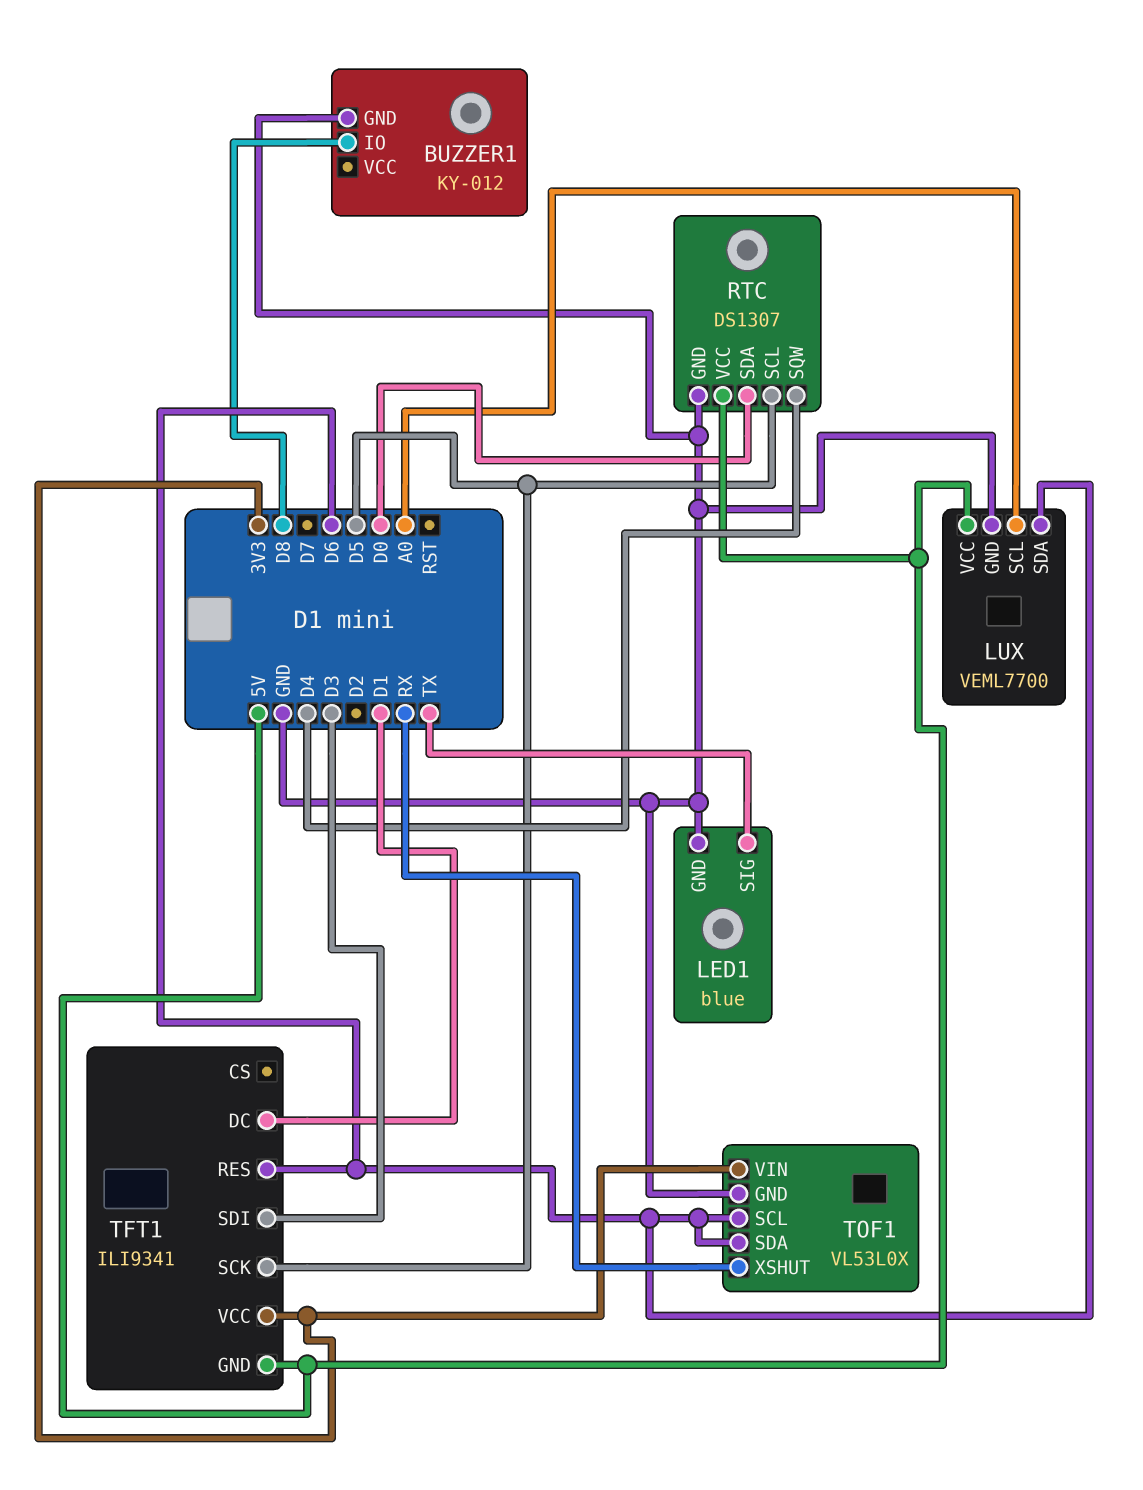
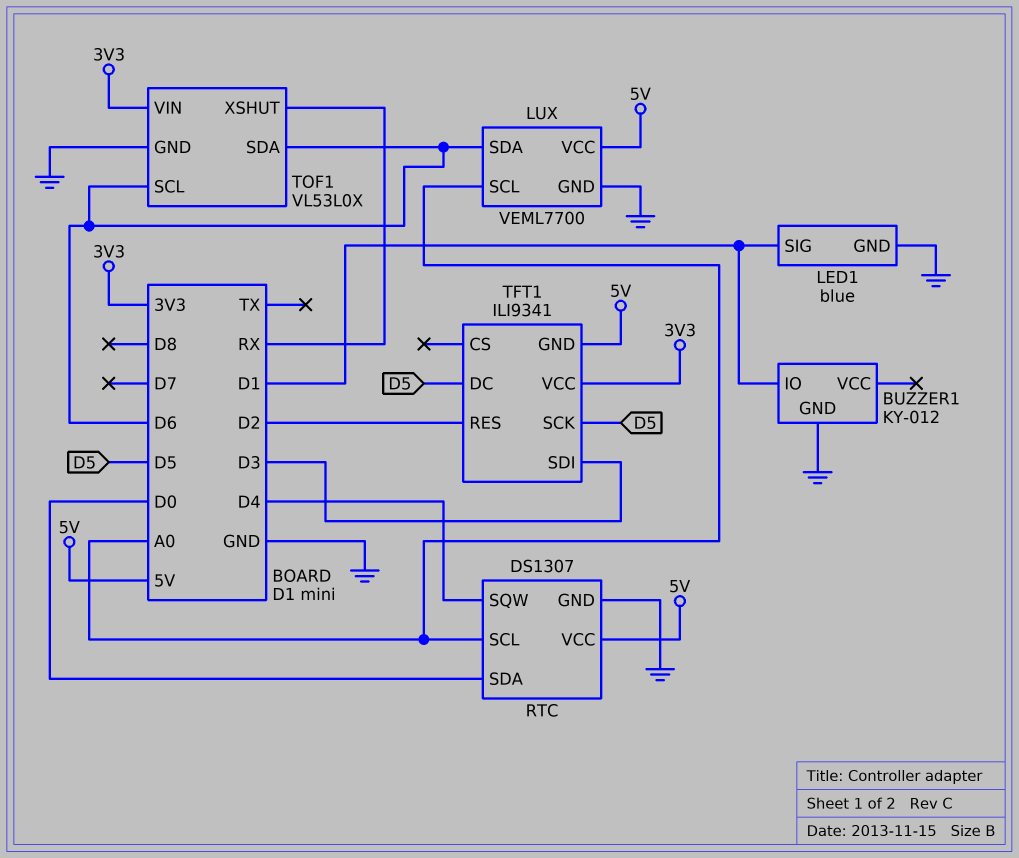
BUZZER1 pin IO: D8 -> D1
LED1 pin SIG: TX -> D1
RTC pin SCL: D5 -> A0
TFT1 pin DC: D1 -> D5
TFT1 pin RES: D6 -> D2

